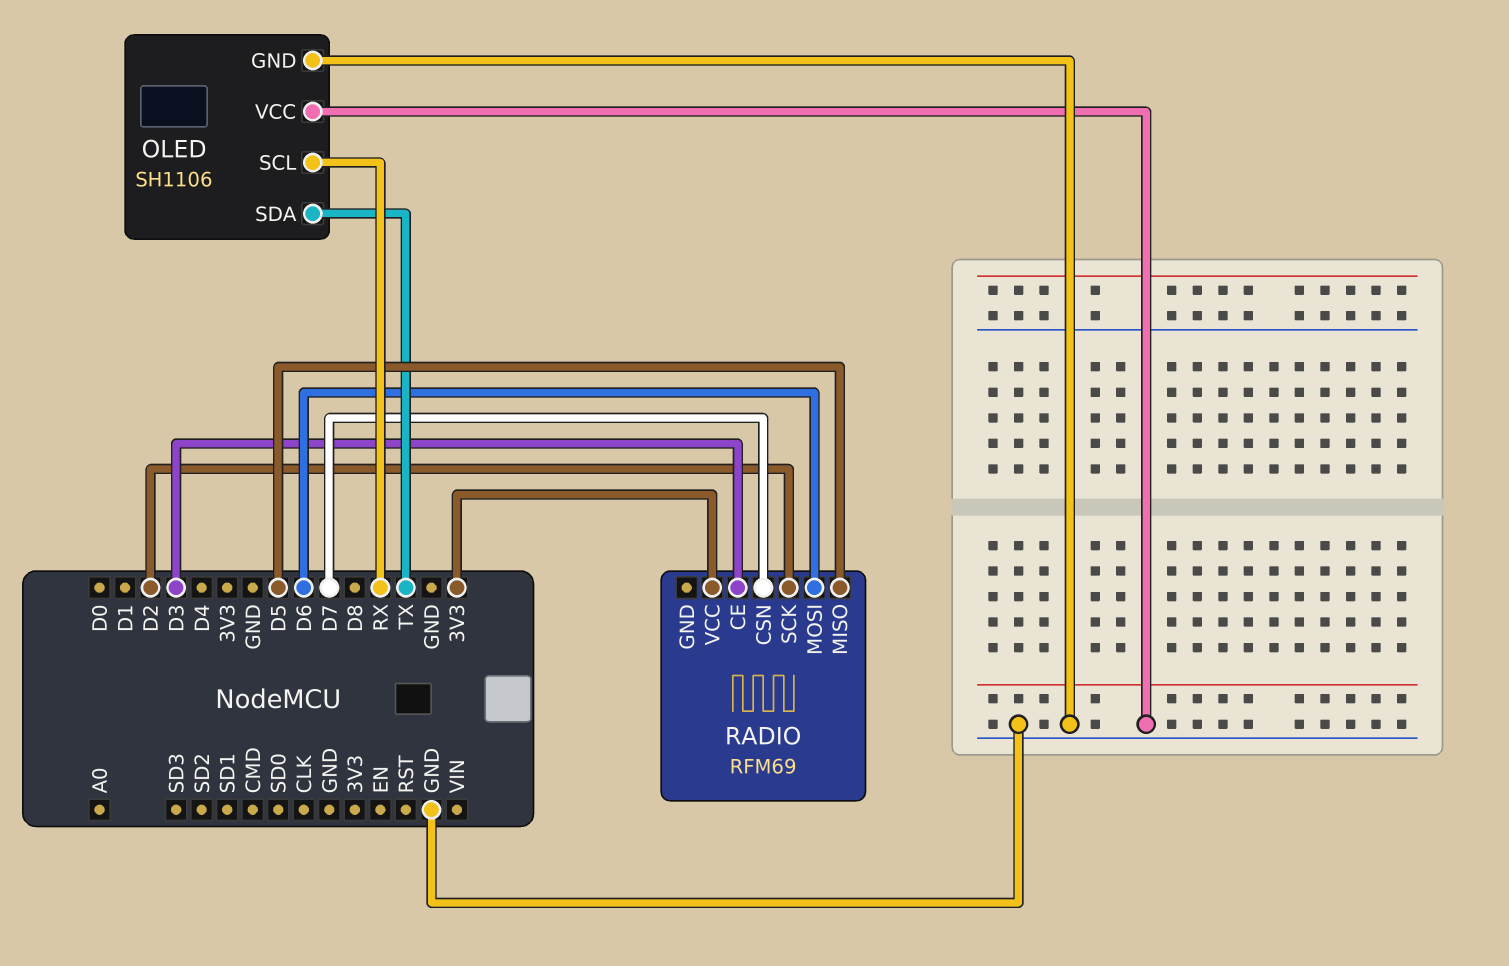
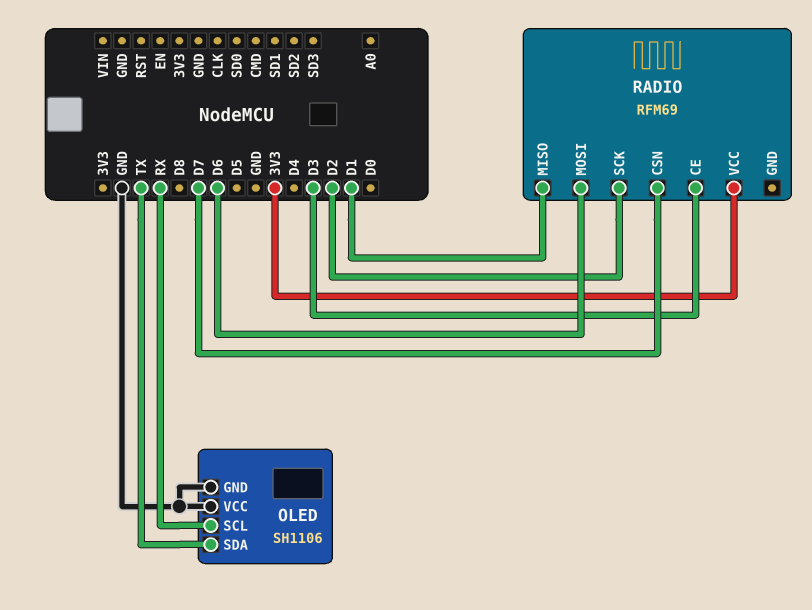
RADIO pin MISO: D5 -> D1

